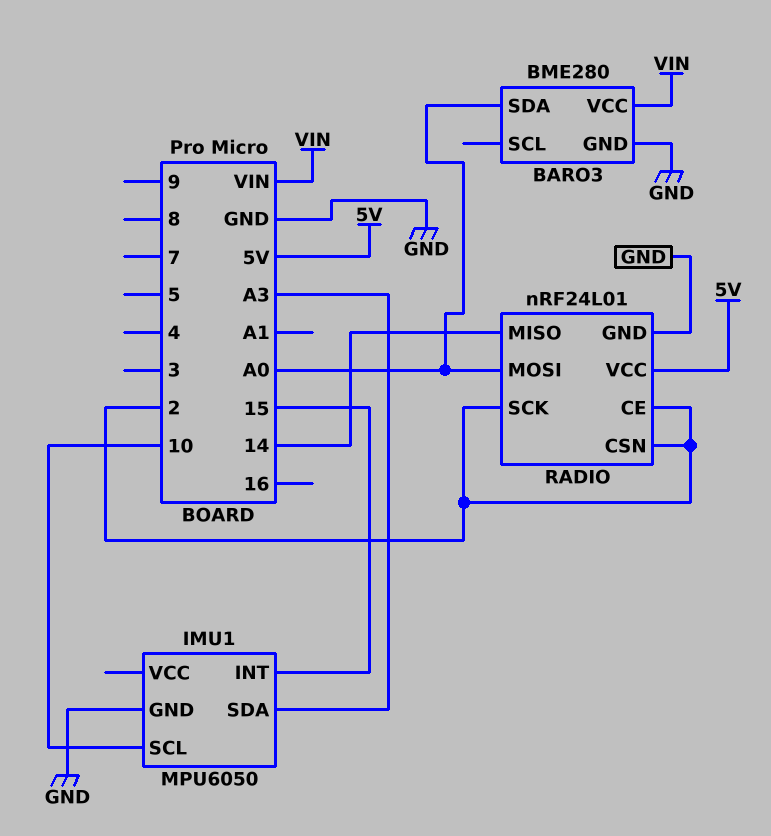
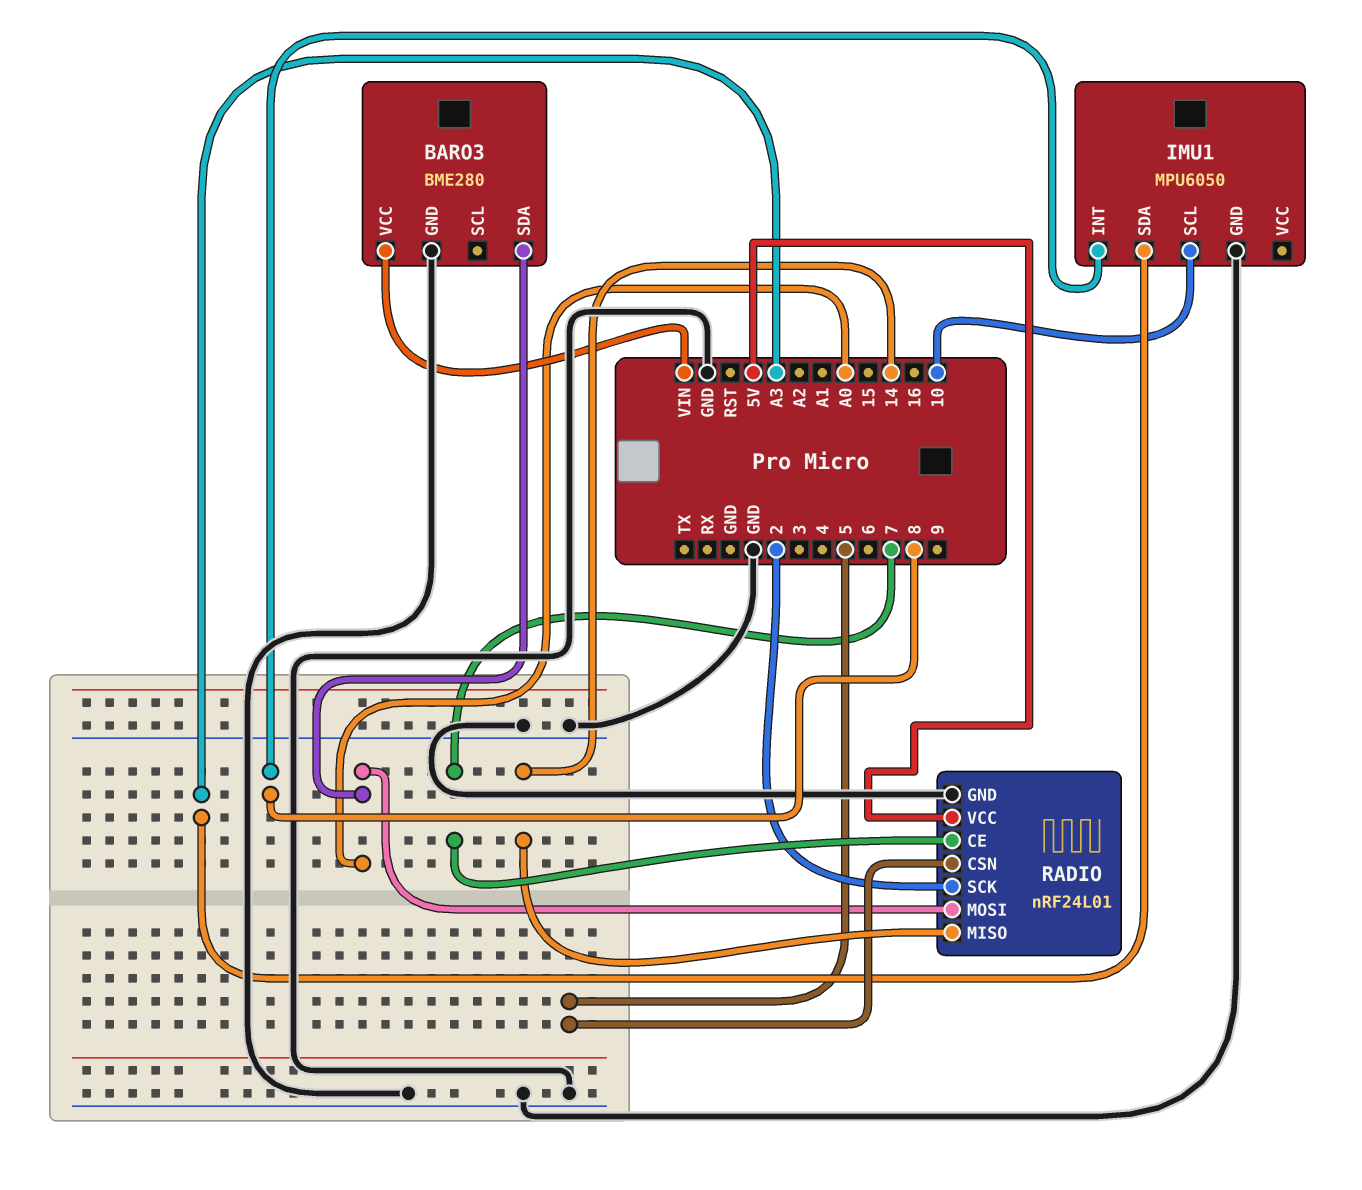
IMU1 pin INT: 15 -> 8
RADIO pin CE: 2 -> 7
RADIO pin CSN: 2 -> 5

